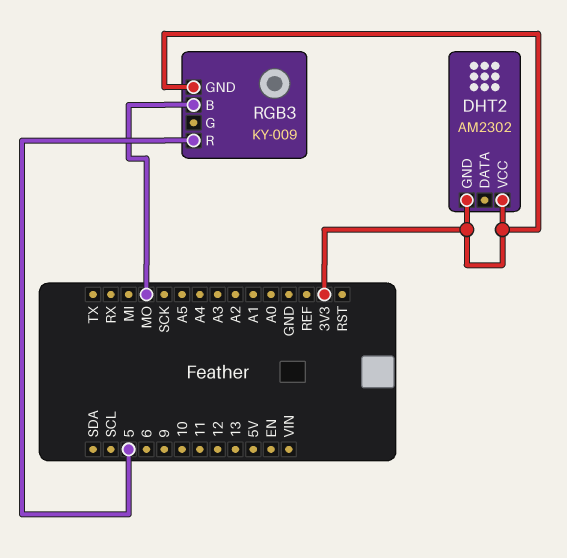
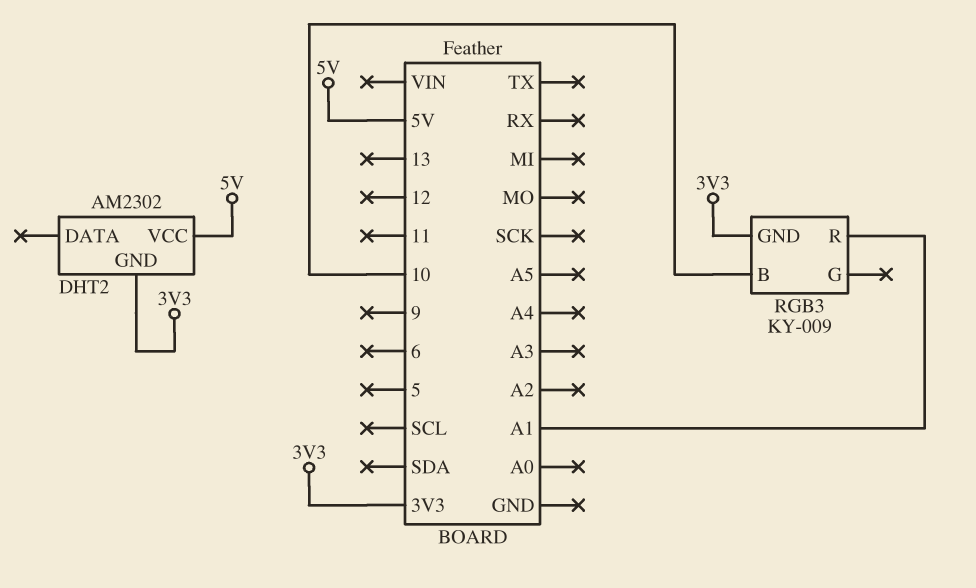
DHT2 pin VCC: 3V3 -> 5V
RGB3 pin B: MO -> 10
RGB3 pin R: 5 -> A1

